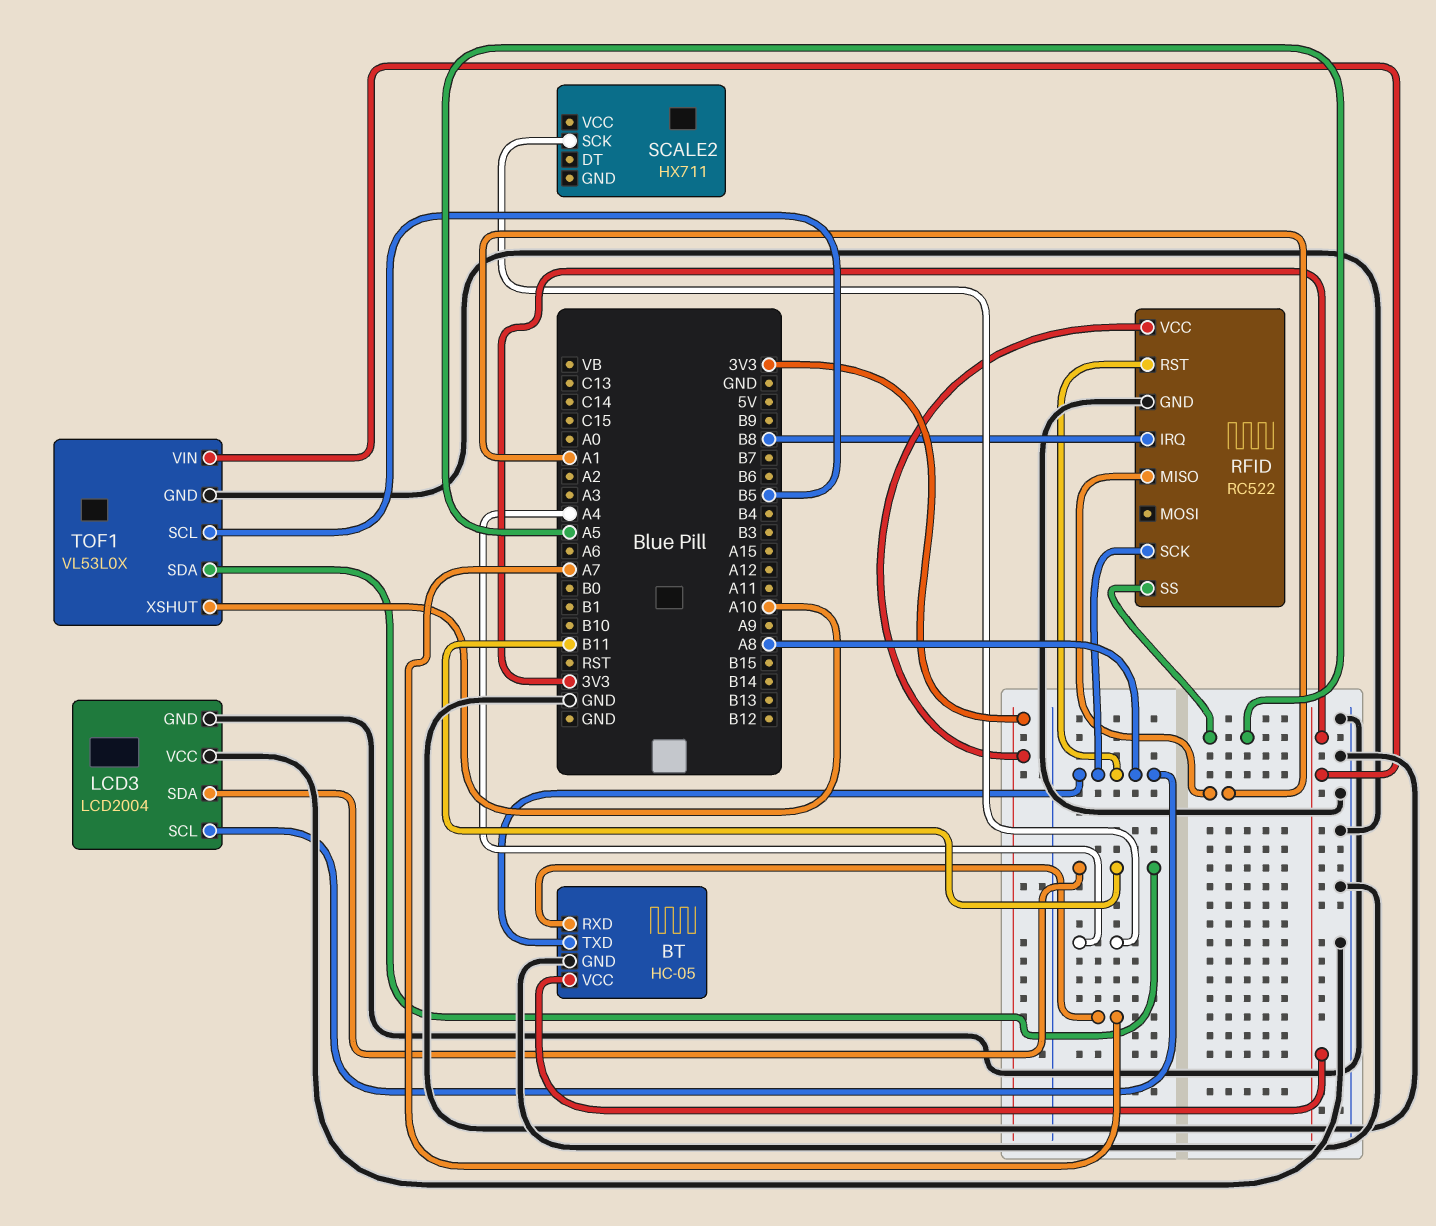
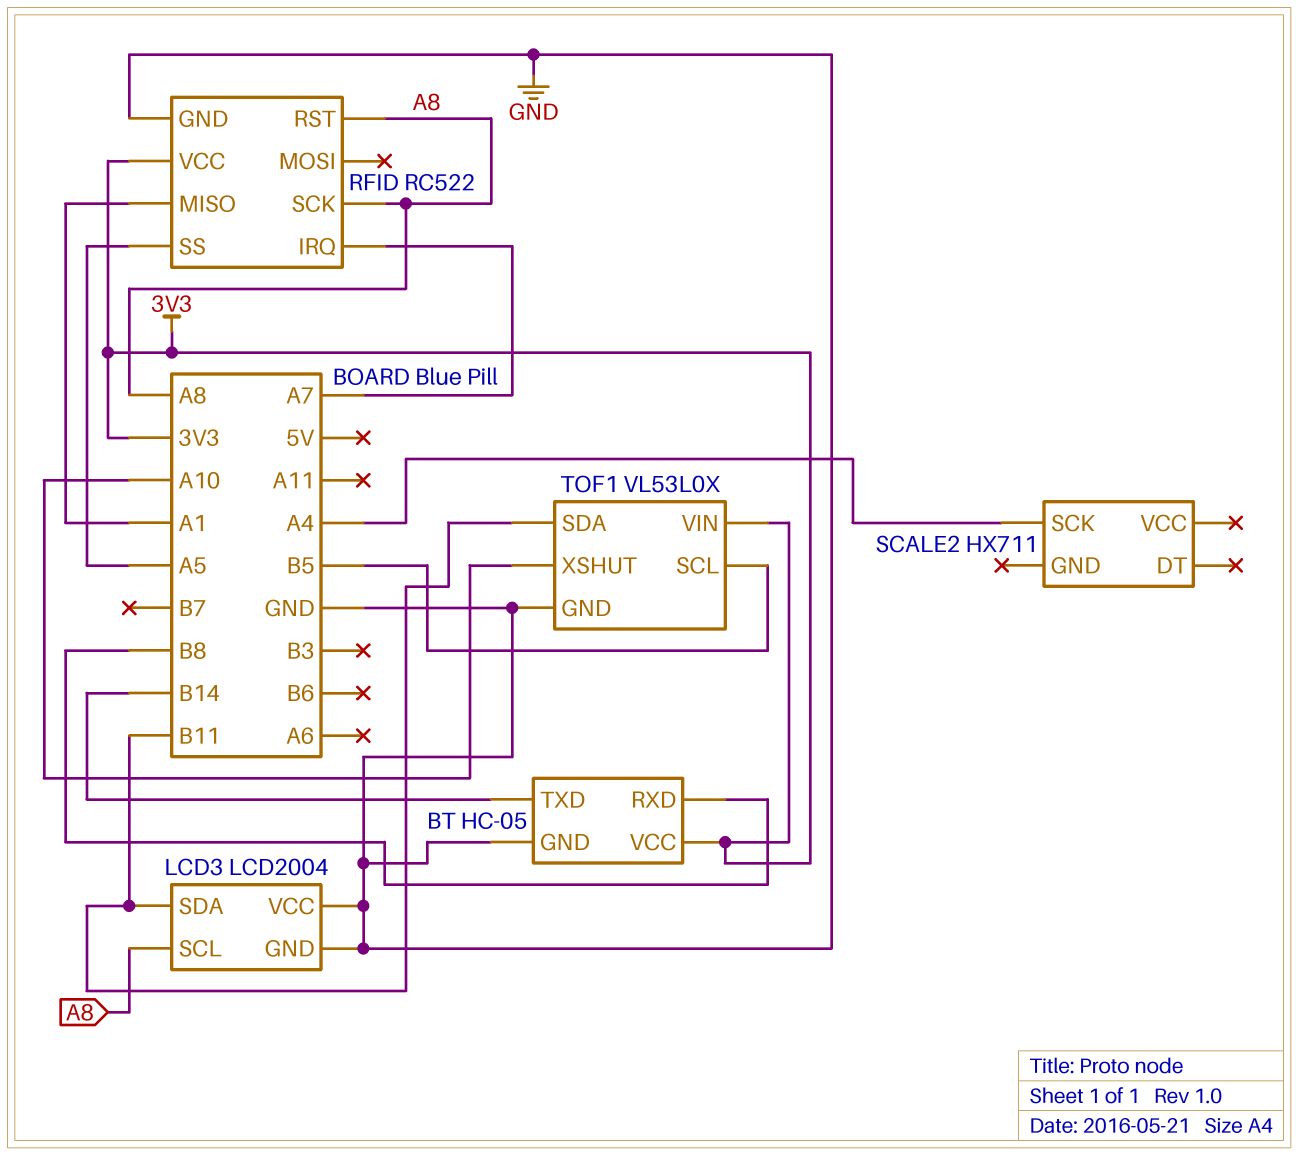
BT pin RXD: A7 -> B8
BT pin TXD: A8 -> B14
RFID pin IRQ: B8 -> A7

